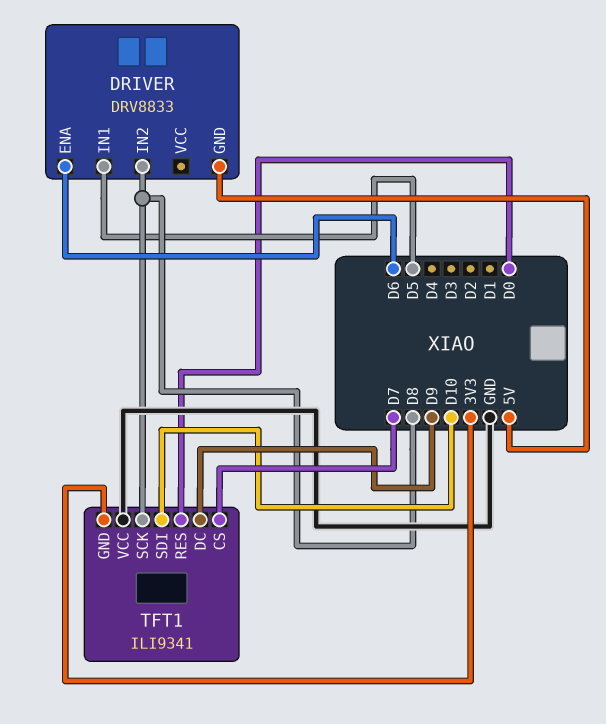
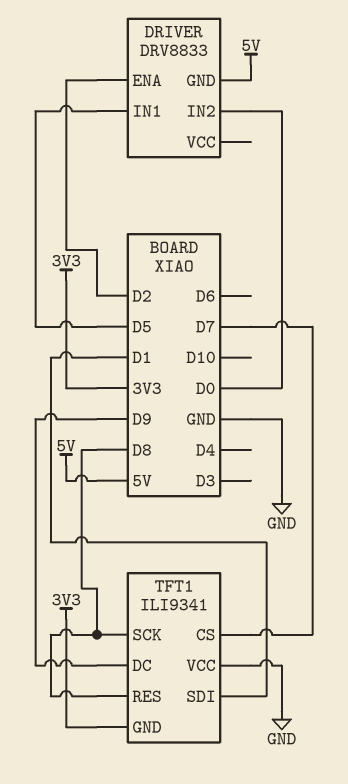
DRIVER pin ENA: D6 -> D2
DRIVER pin IN2: D8 -> D0
TFT1 pin RES: D0 -> D8
TFT1 pin SDI: D10 -> D1

